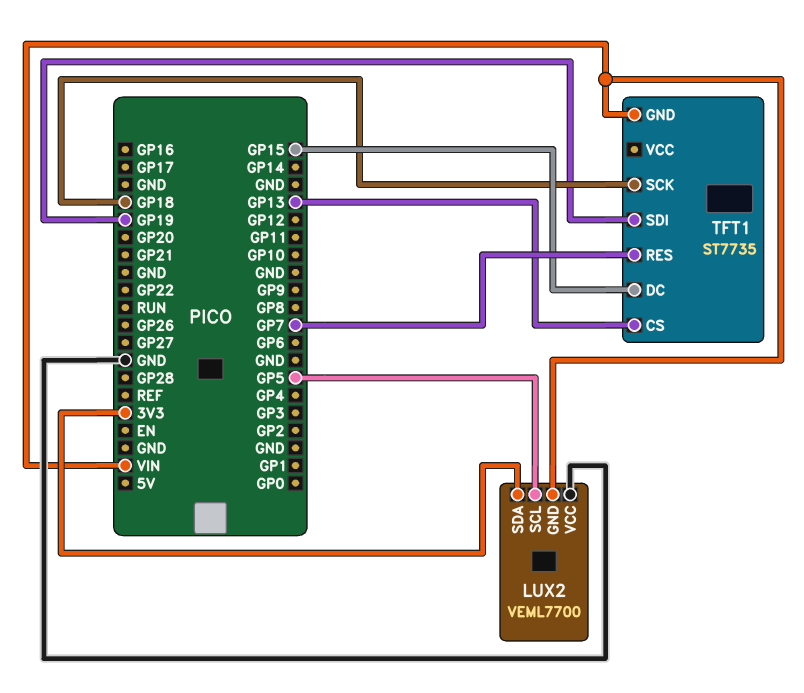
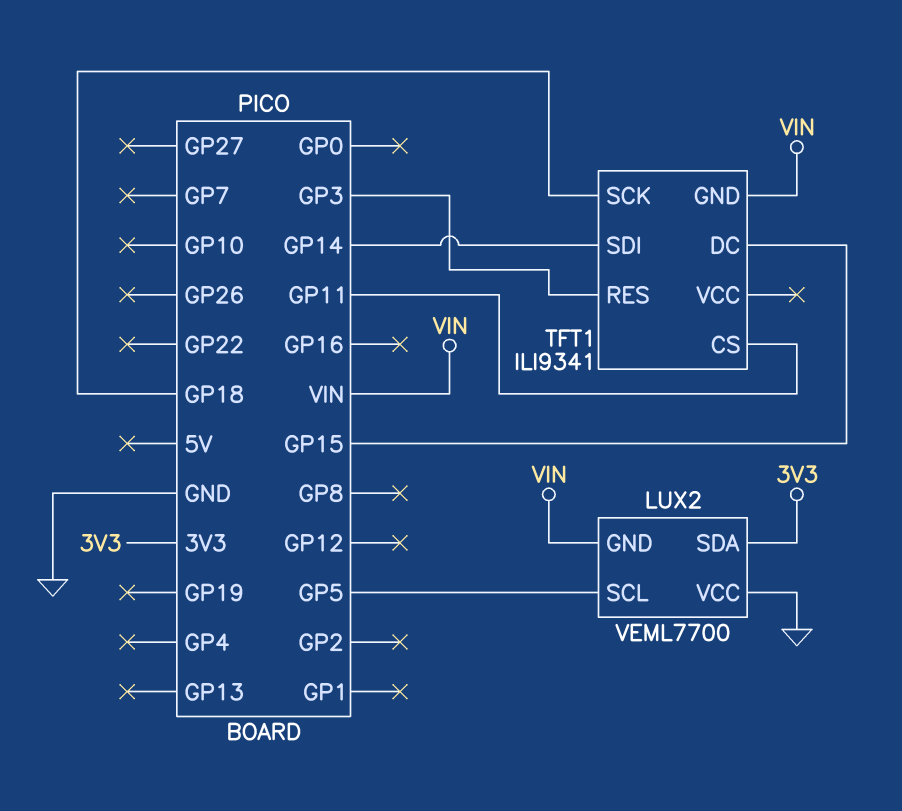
TFT1: ST7735 -> ILI9341
TFT1 pin CS: GP13 -> GP11
TFT1 pin RES: GP7 -> GP3
TFT1 pin SDI: GP19 -> GP14

